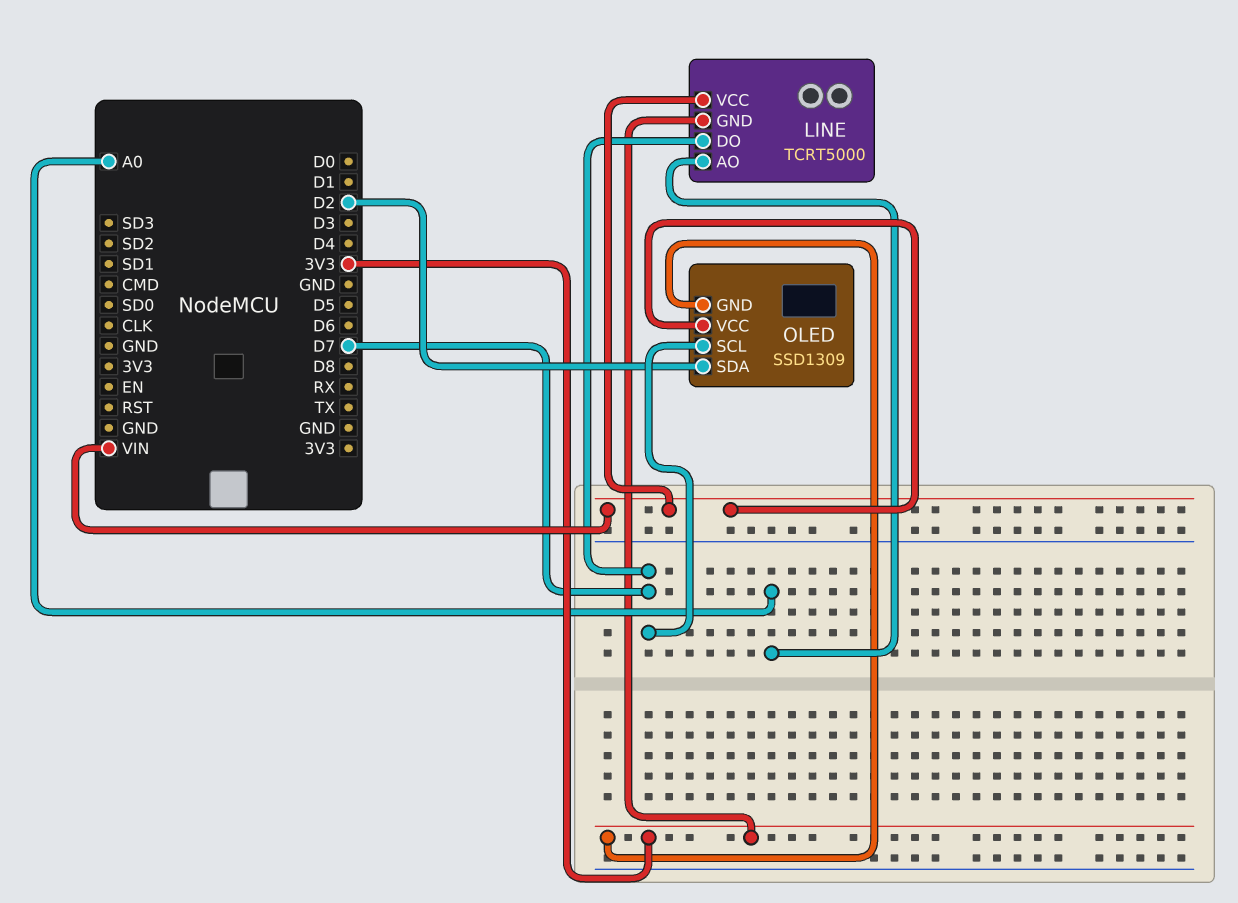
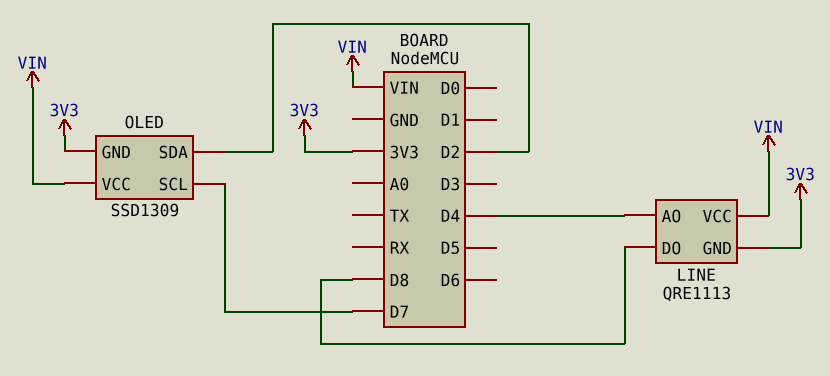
LINE: TCRT5000 -> QRE1113
LINE pin AO: A0 -> D4
LINE pin DO: D7 -> D8

